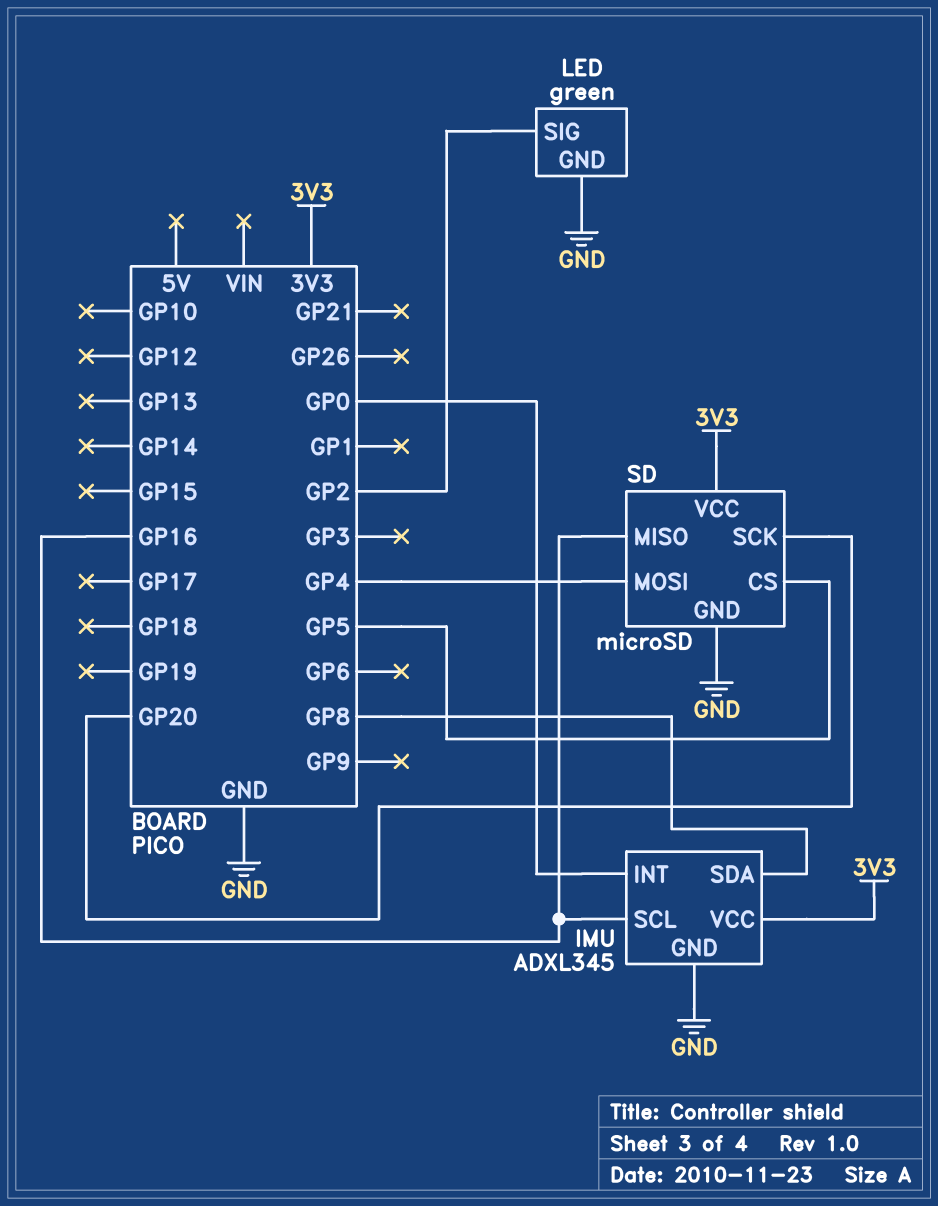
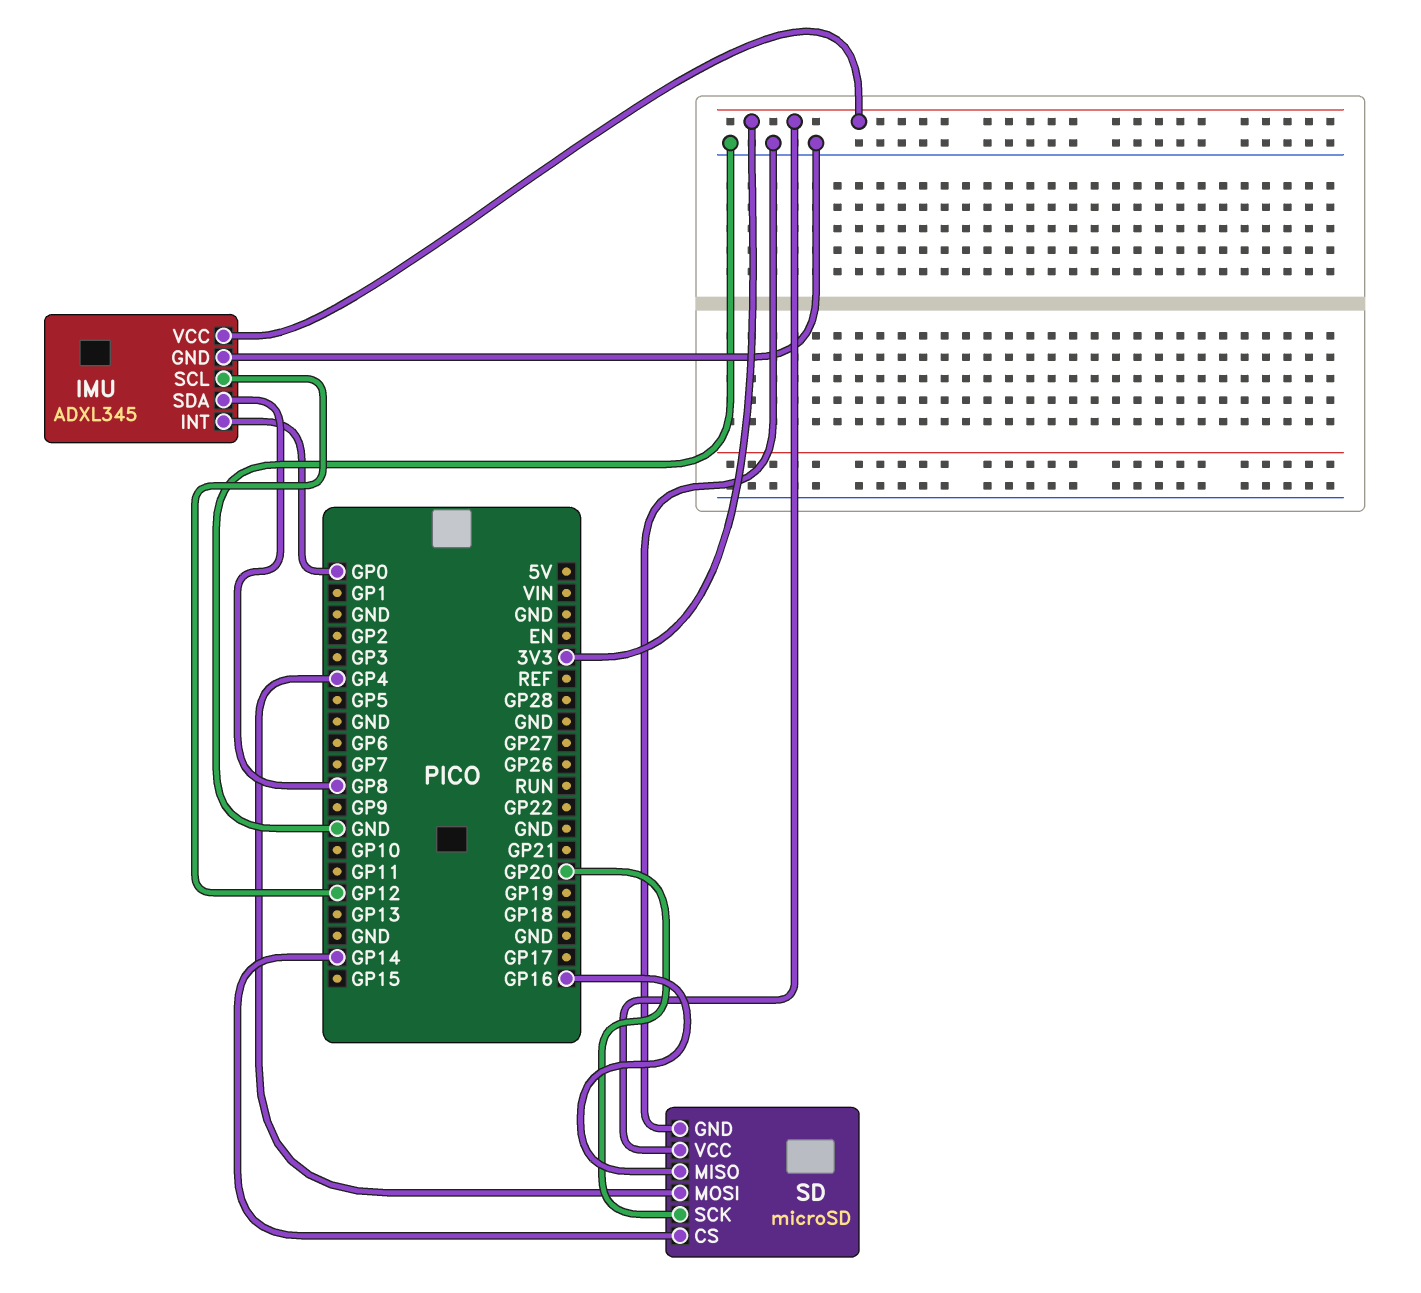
IMU pin SCL: GP16 -> GP12
LED: green -> none
LED pin GND: GND -> none
LED pin SIG: GP2 -> none
SD pin CS: GP5 -> GP14

